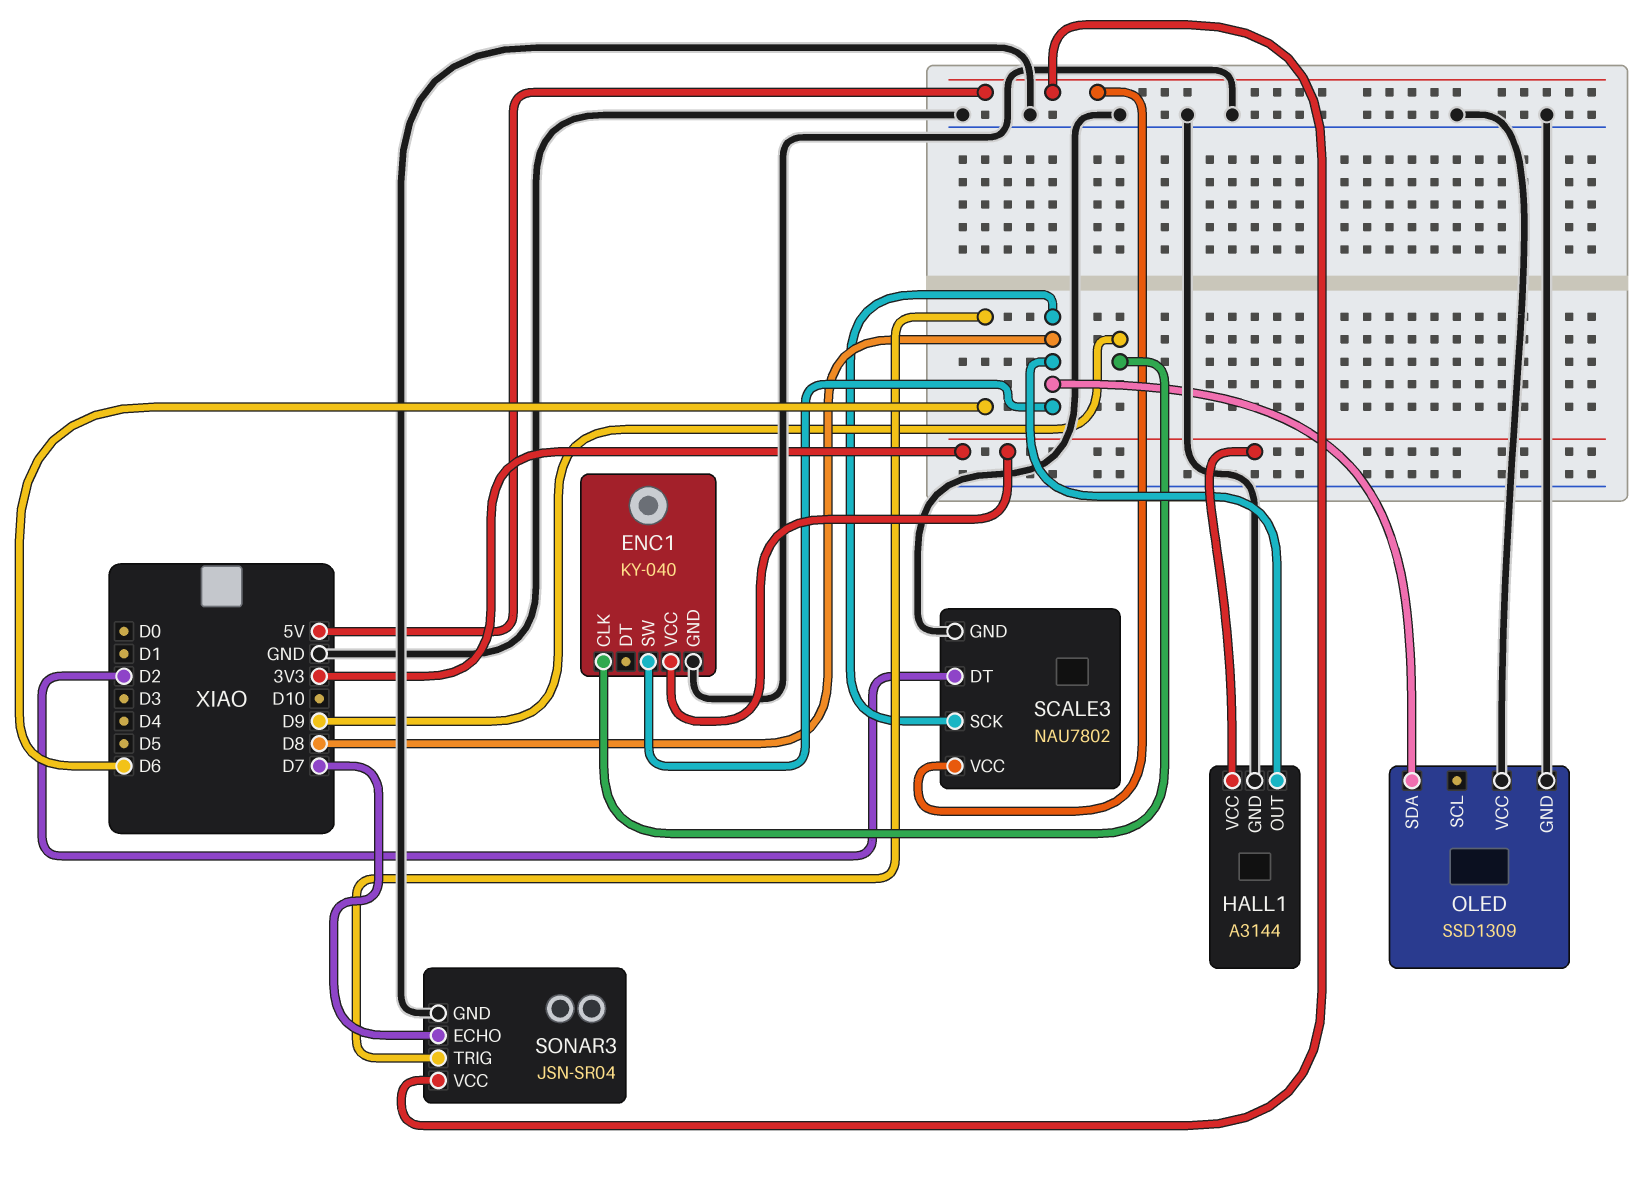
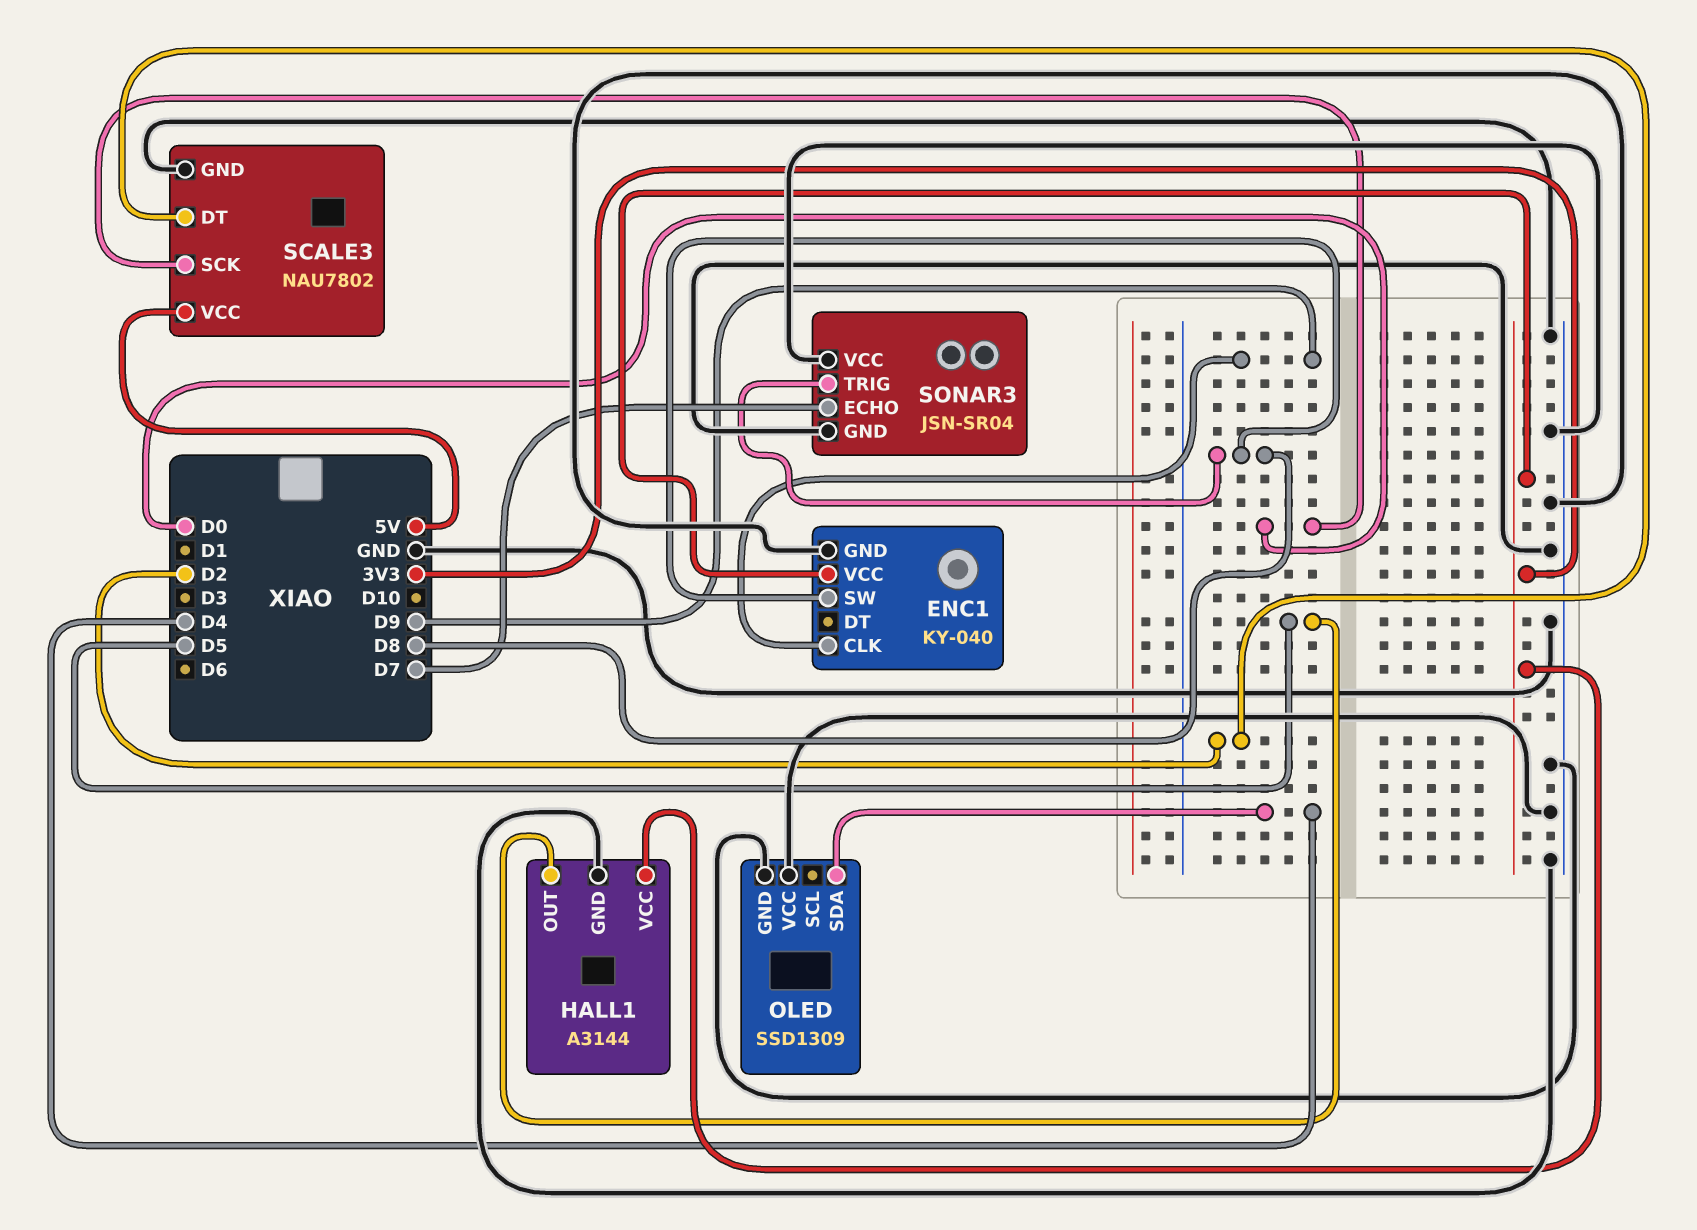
HALL1 pin OUT: D8 -> D5
OLED pin SDA: D8 -> D4
SCALE3 pin SCK: D8 -> D0
SONAR3 pin TRIG: D6 -> D8
SONAR3 pin VCC: 5V -> GND

